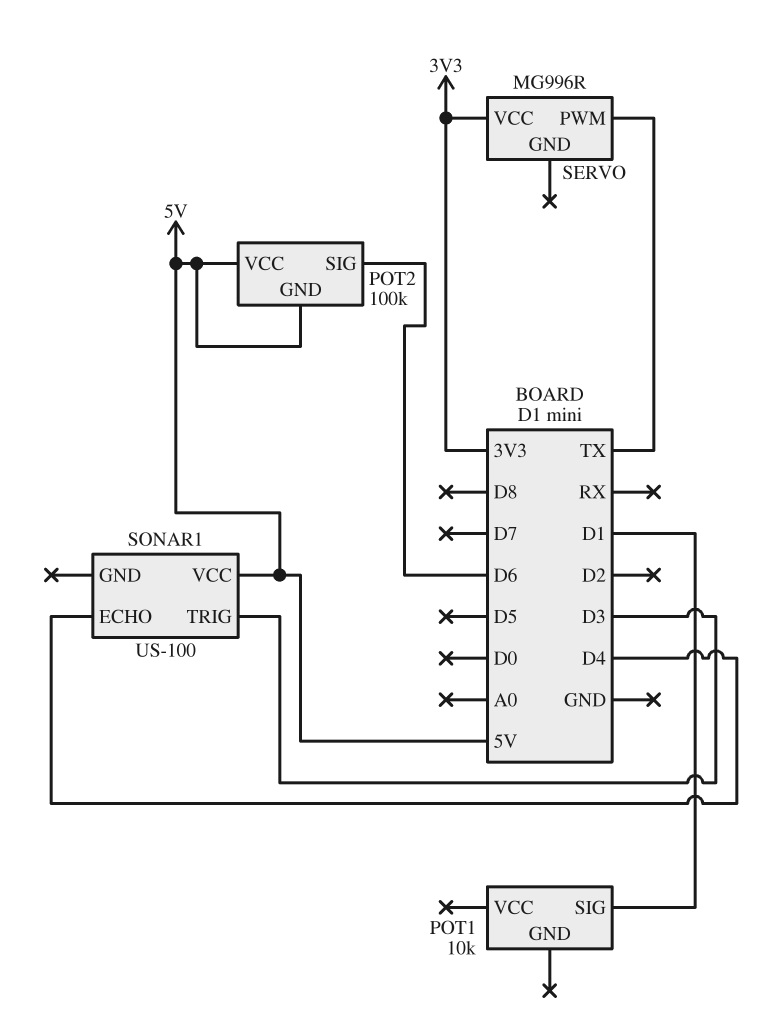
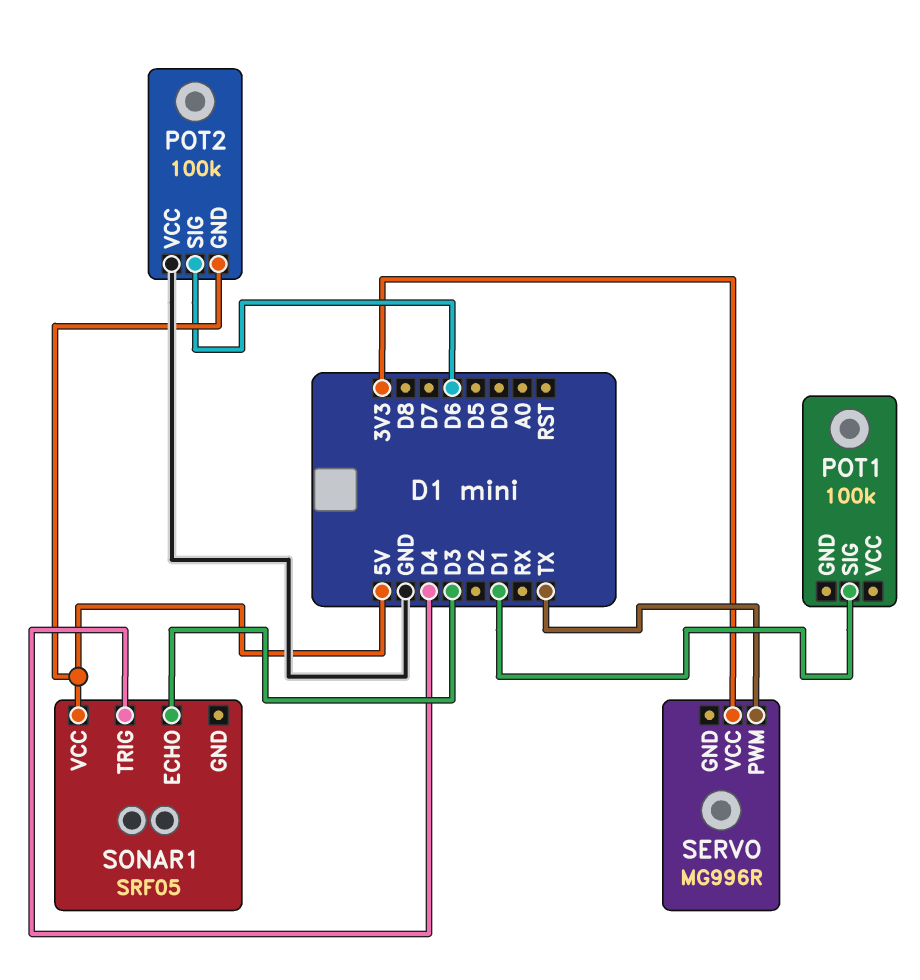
POT1: 10k -> 100k
POT2 pin VCC: 5V -> GND
SONAR1: US-100 -> SRF05
SONAR1 pin ECHO: D4 -> D3
SONAR1 pin TRIG: D3 -> D4

